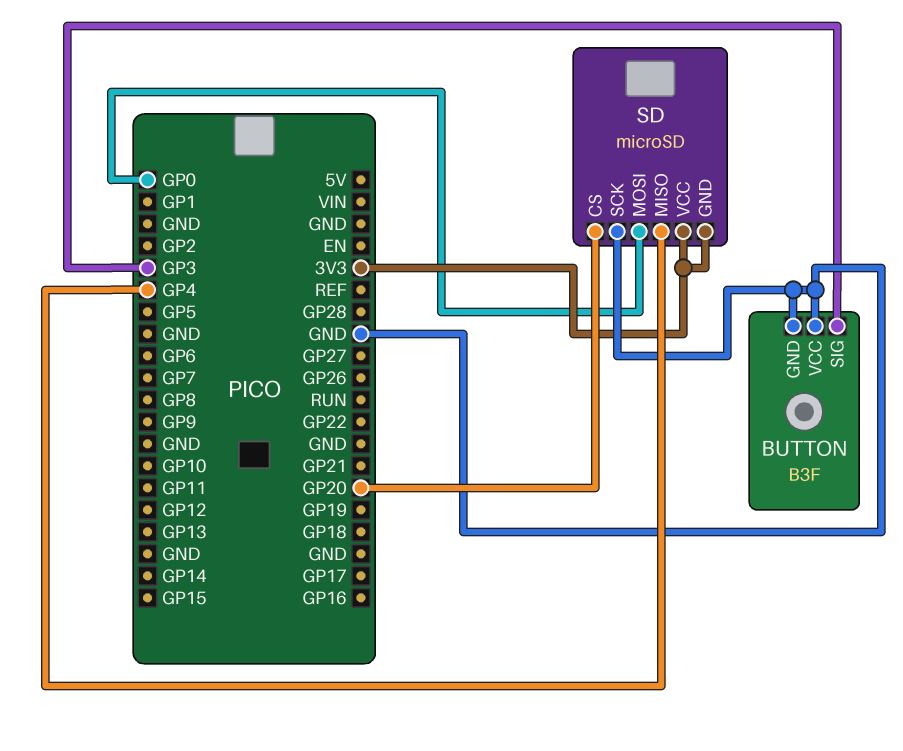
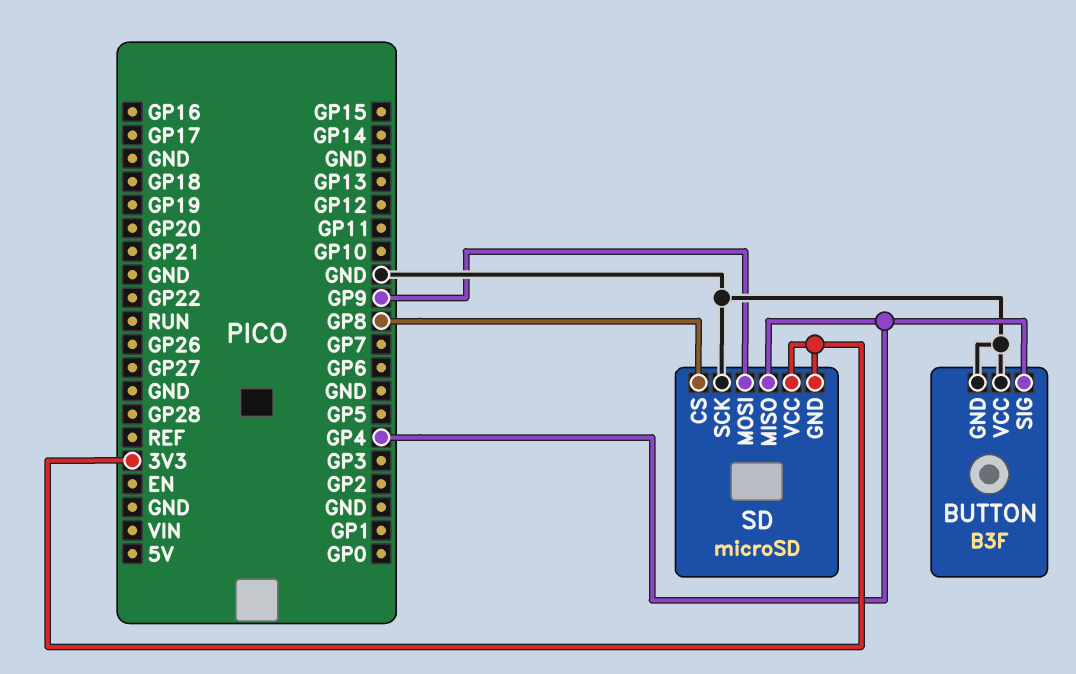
BUTTON pin SIG: GP3 -> GP4
SD pin CS: GP20 -> GP8
SD pin MOSI: GP0 -> GP9

